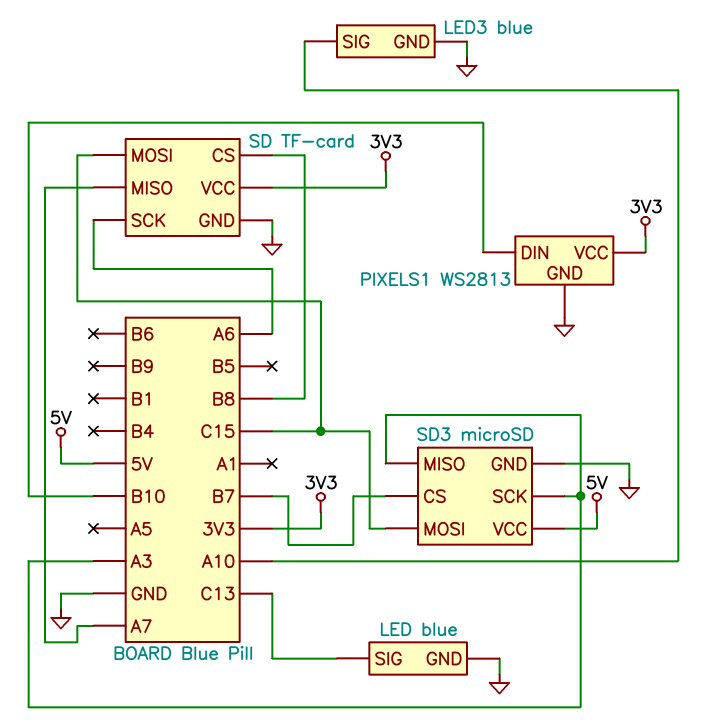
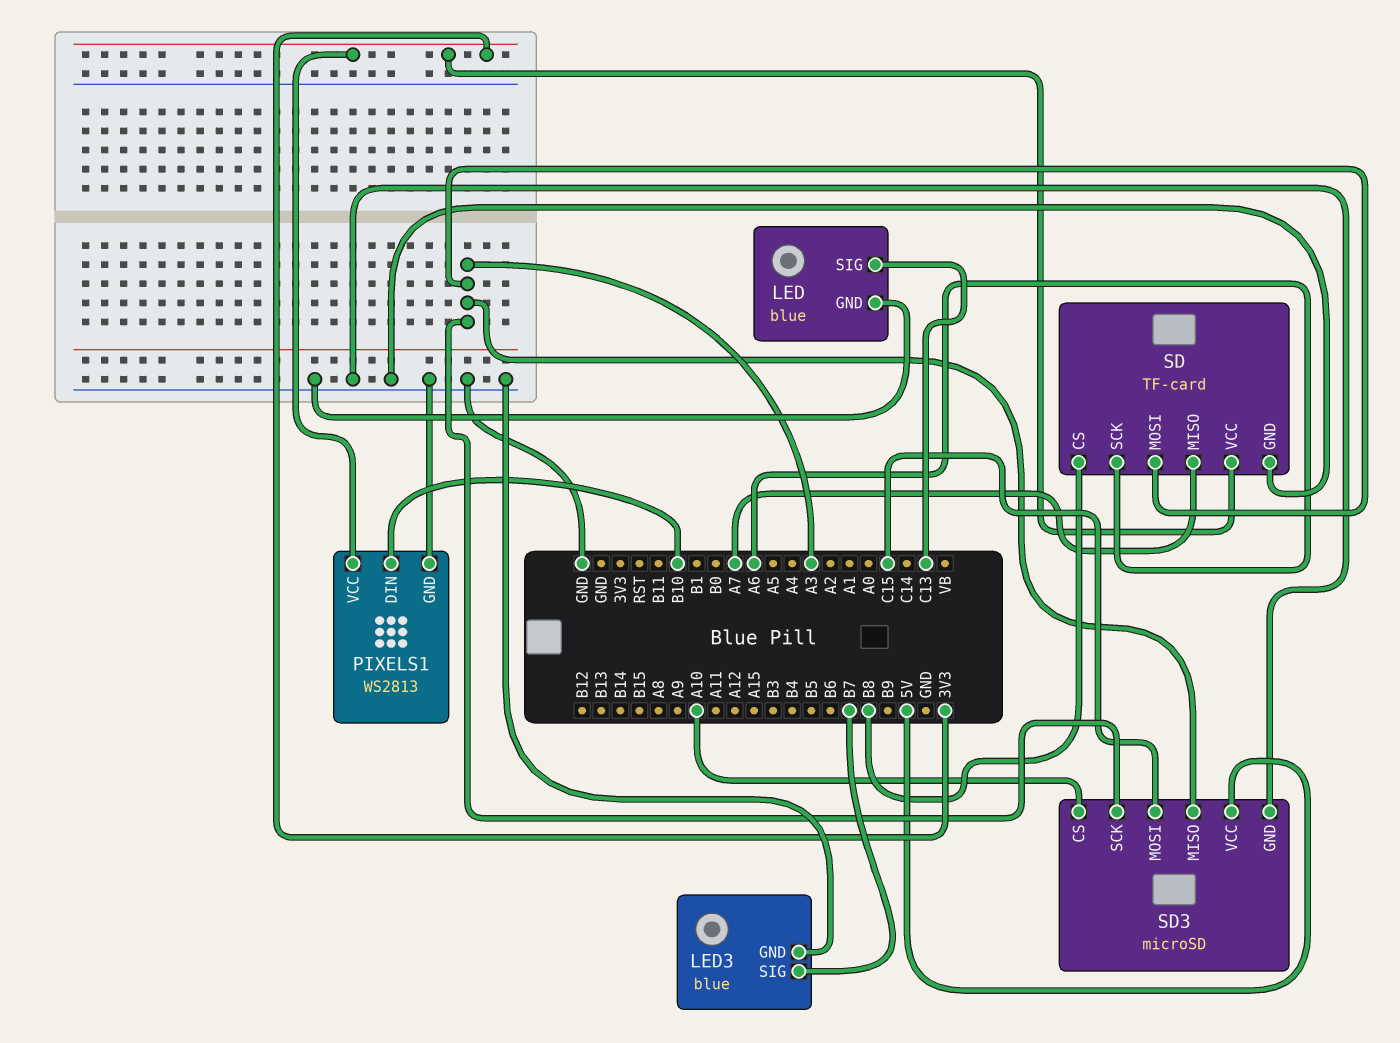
LED3 pin SIG: A10 -> B7
SD pin MOSI: C15 -> A3
SD3 pin CS: B7 -> A10

